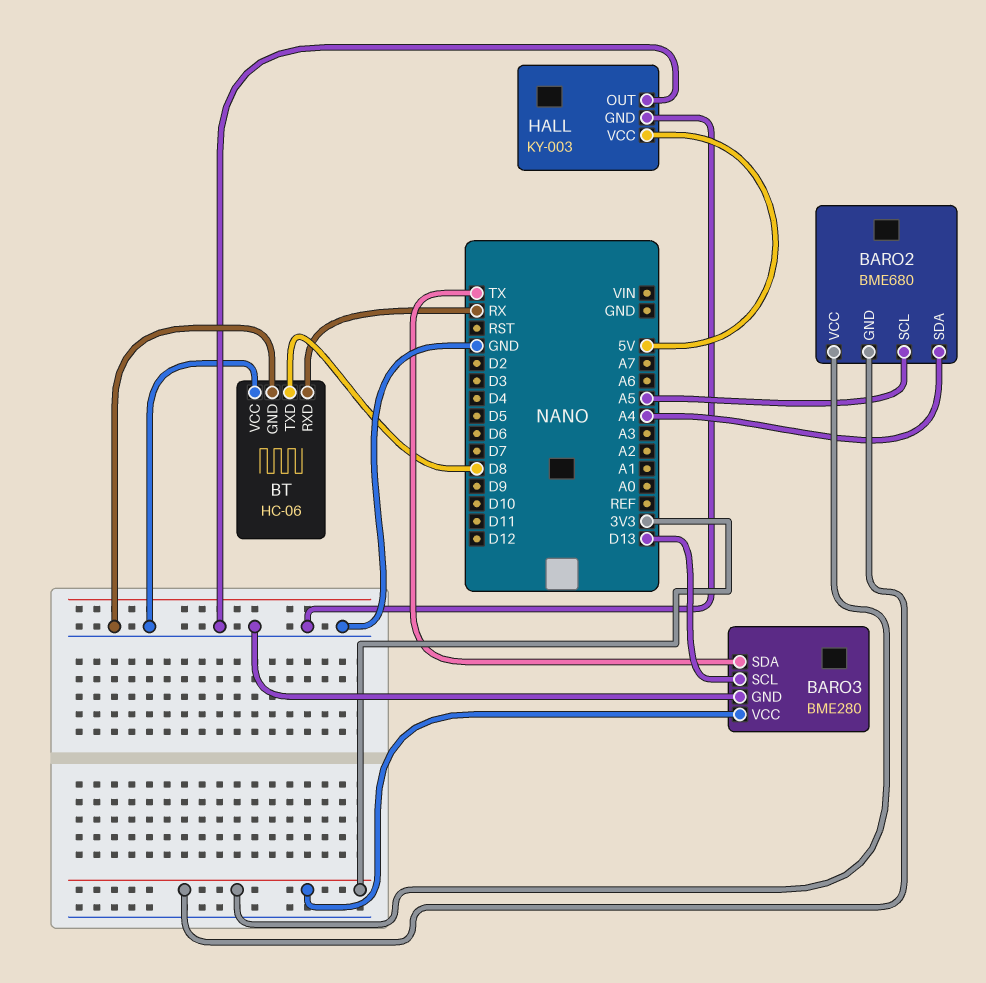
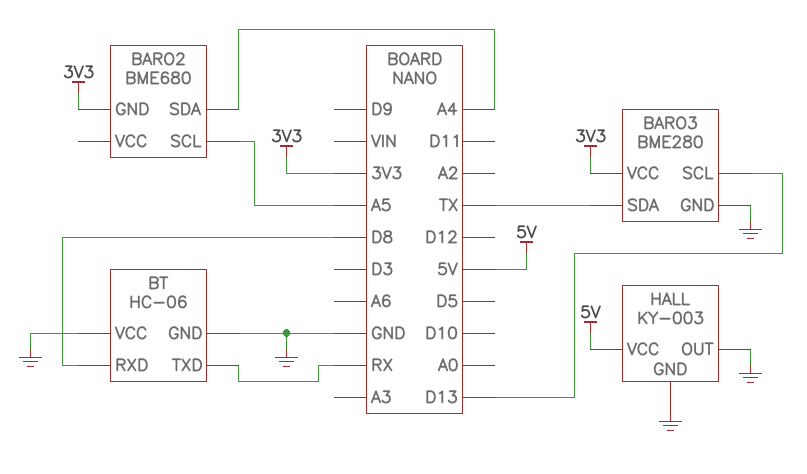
BARO2 pin VCC: 3V3 -> none
BT pin RXD: RX -> D8
BT pin TXD: D8 -> RX

